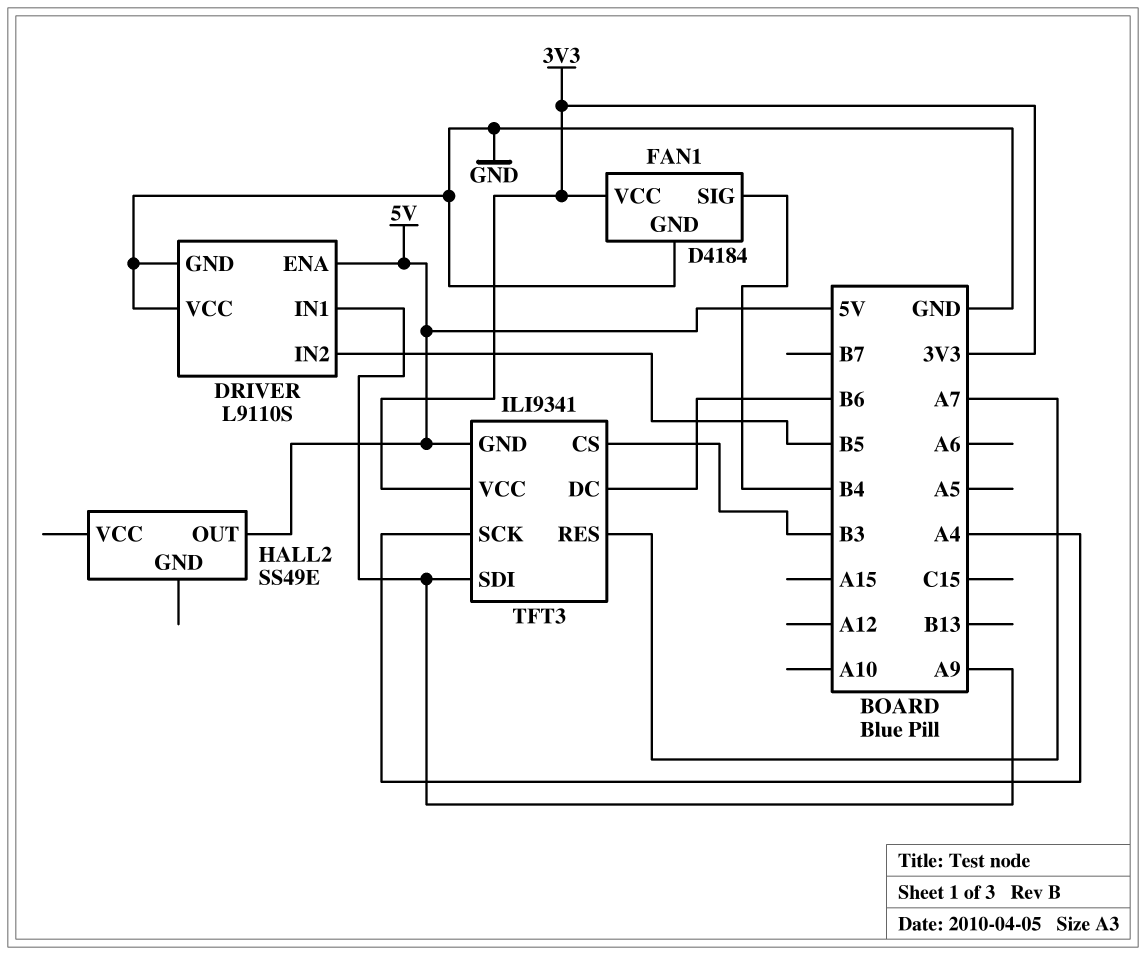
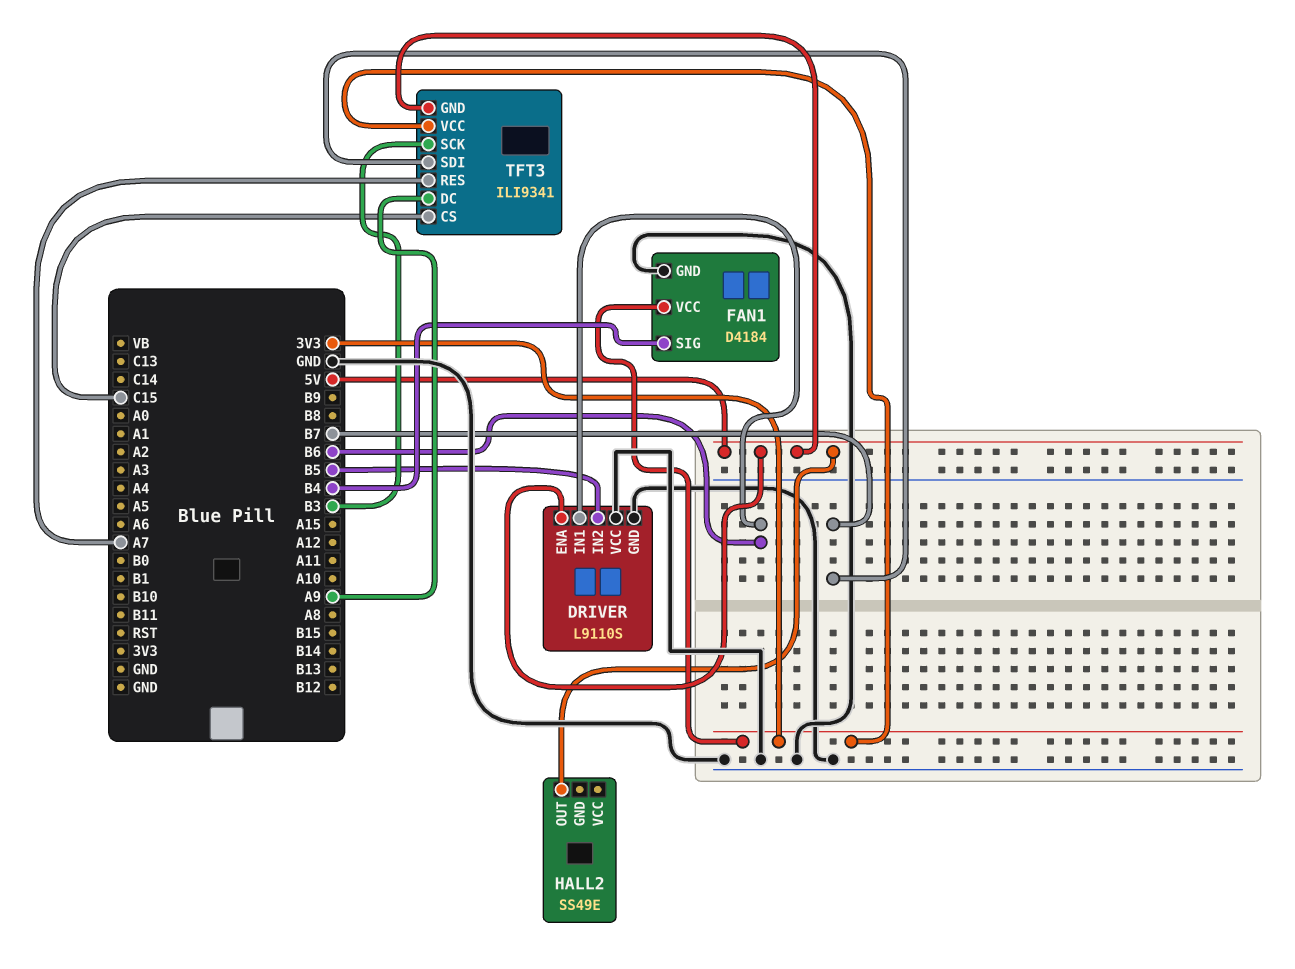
DRIVER pin IN1: A9 -> B6
TFT3 pin CS: B3 -> C15
TFT3 pin DC: B6 -> A9
TFT3 pin SCK: A4 -> B3
TFT3 pin SDI: A9 -> B7

